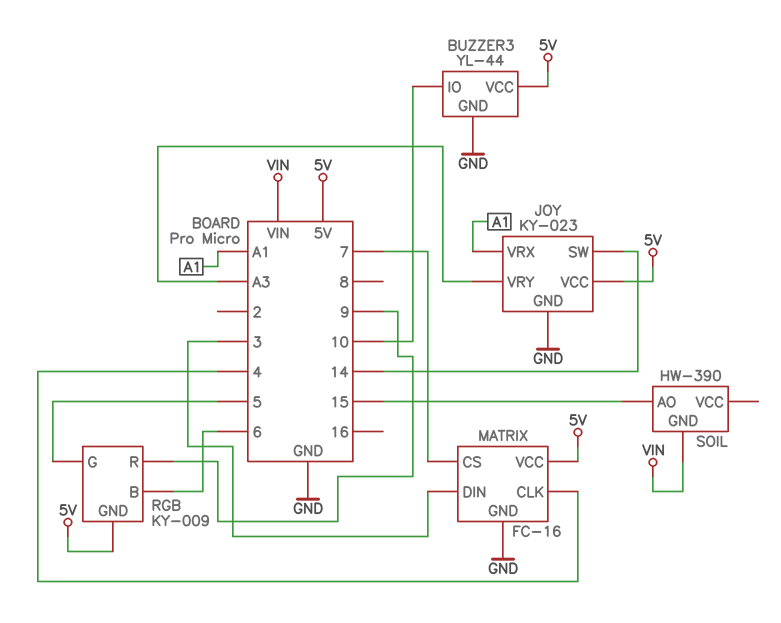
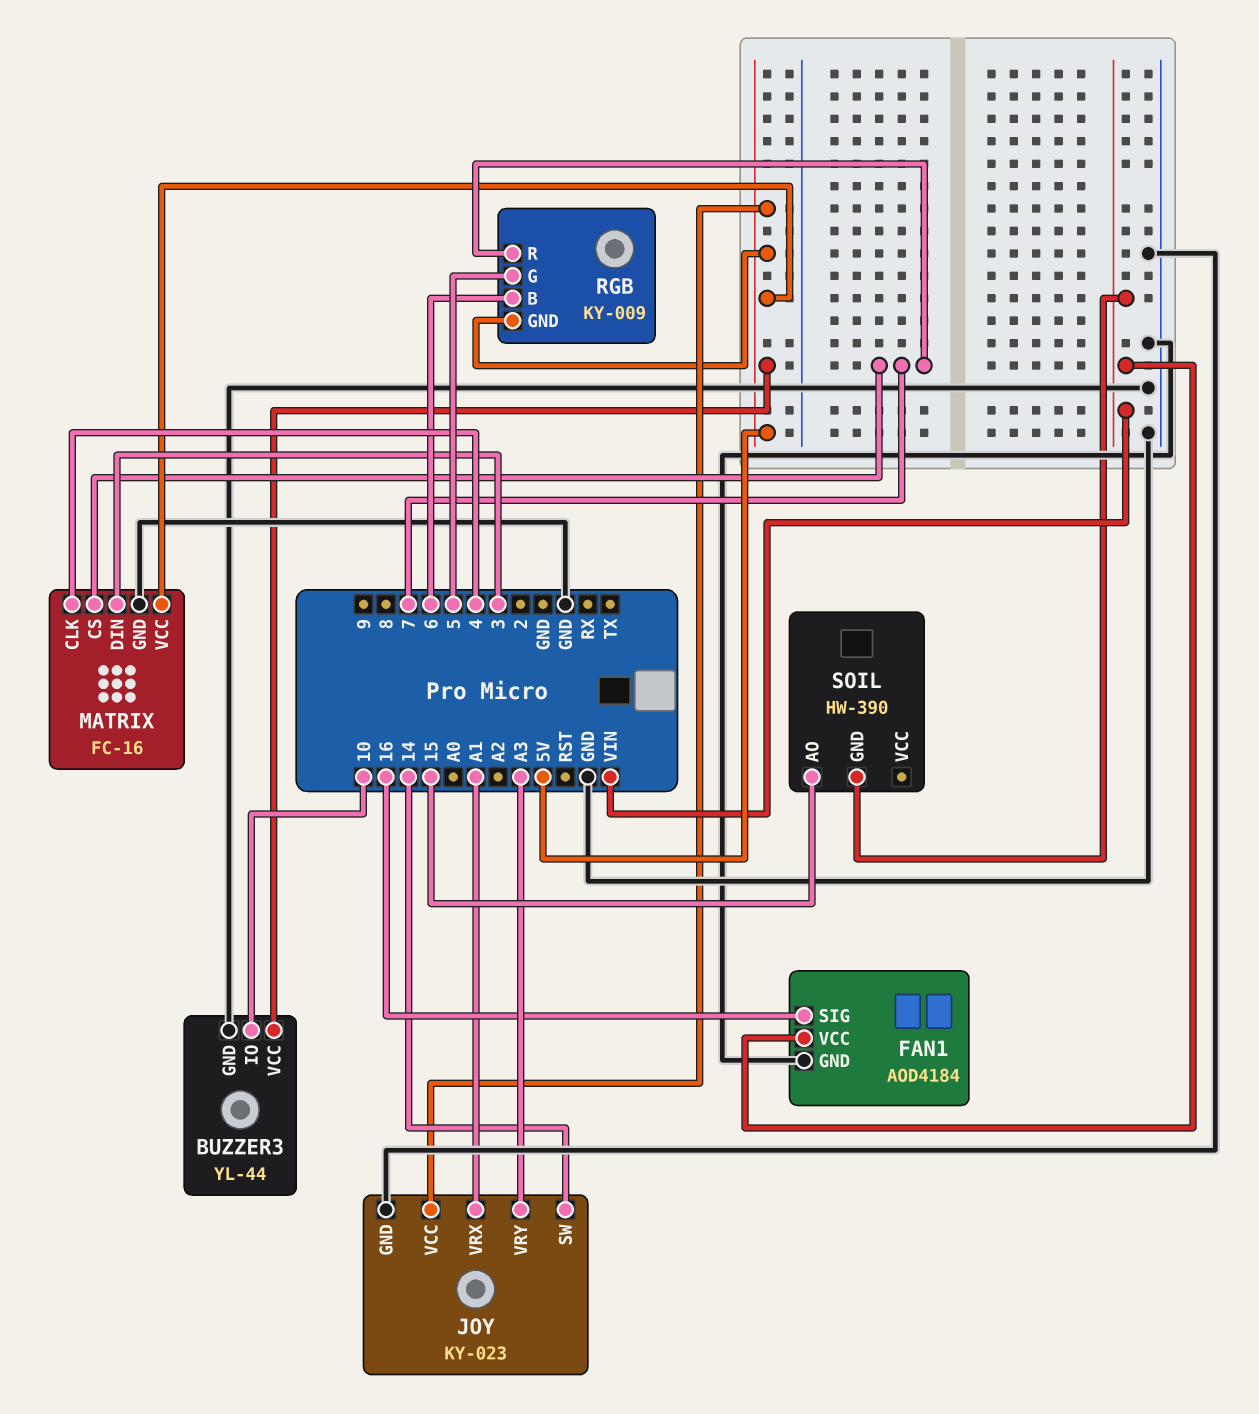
FAN1: none -> AOD4184
FAN1 pin GND: none -> GND
FAN1 pin SIG: none -> 16
FAN1 pin VCC: none -> VIN
RGB pin R: 9 -> 7

